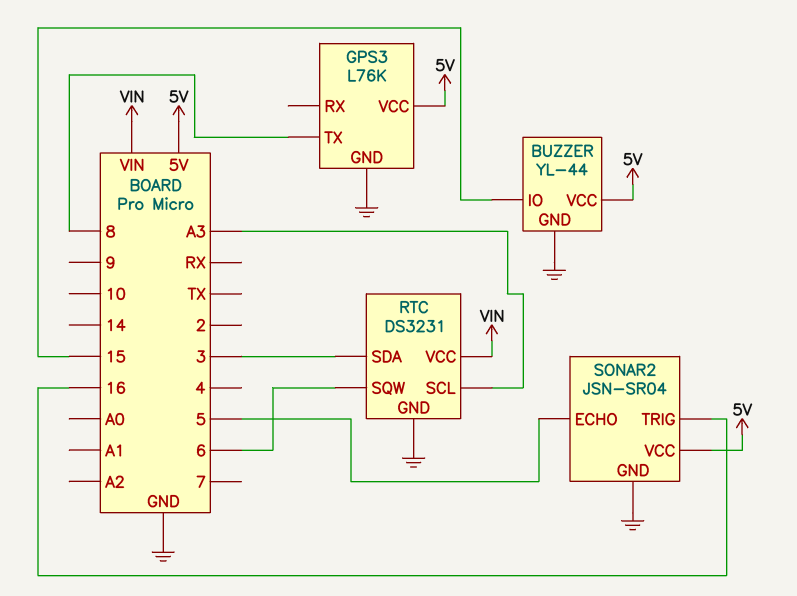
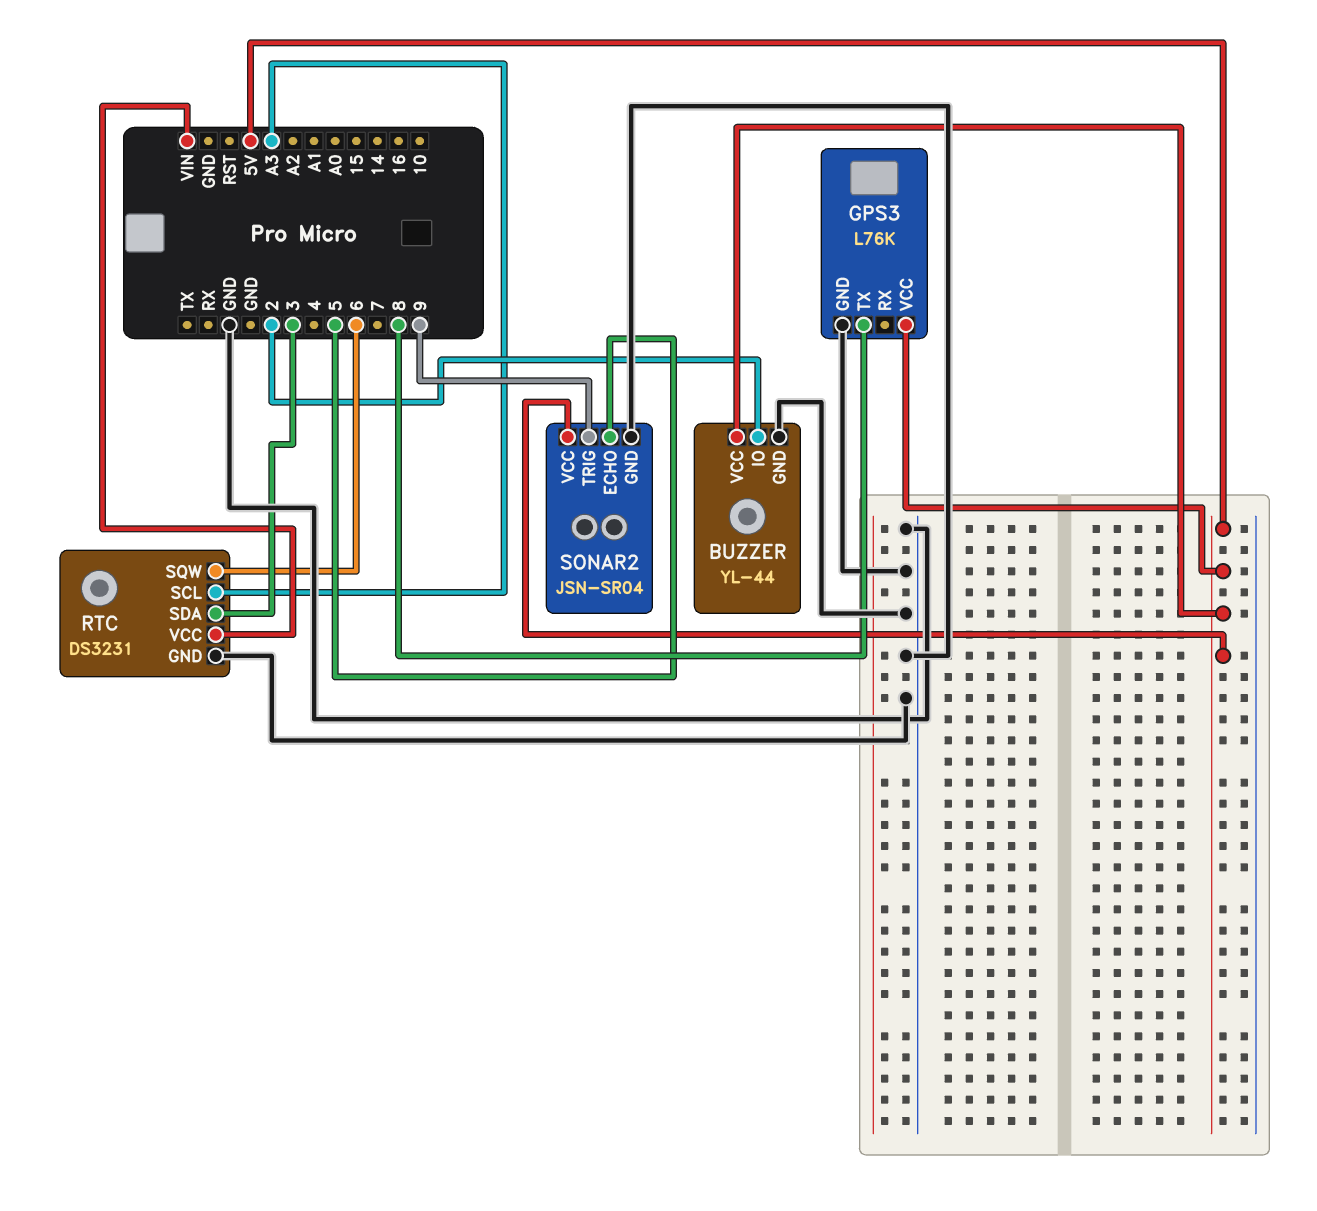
BUZZER pin IO: 15 -> 2
SONAR2 pin TRIG: 16 -> 9

